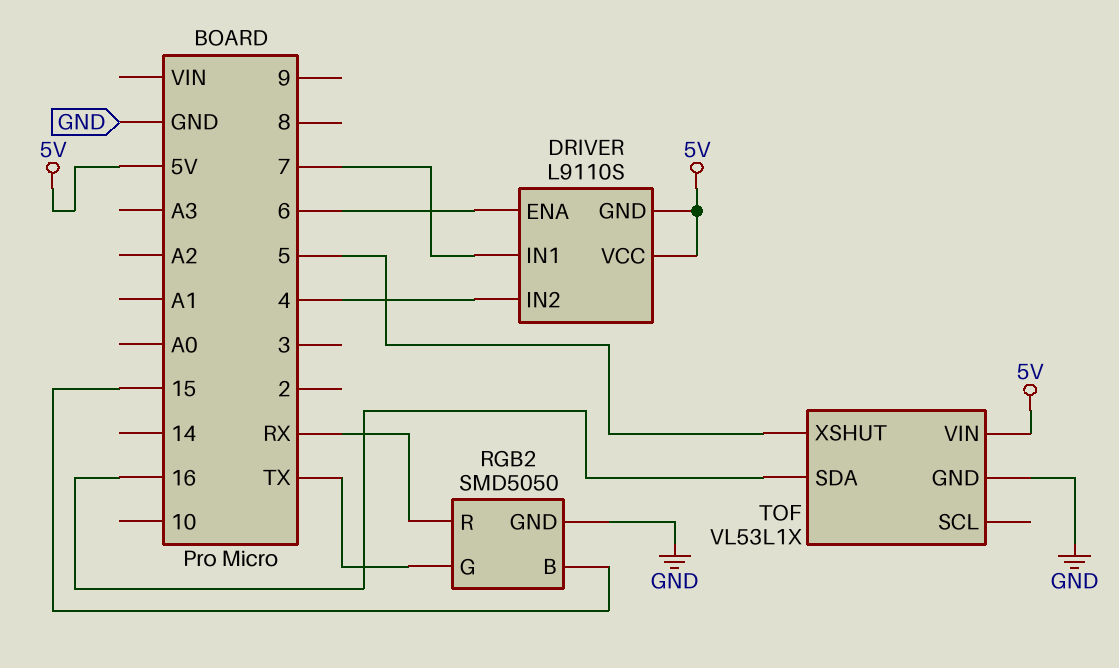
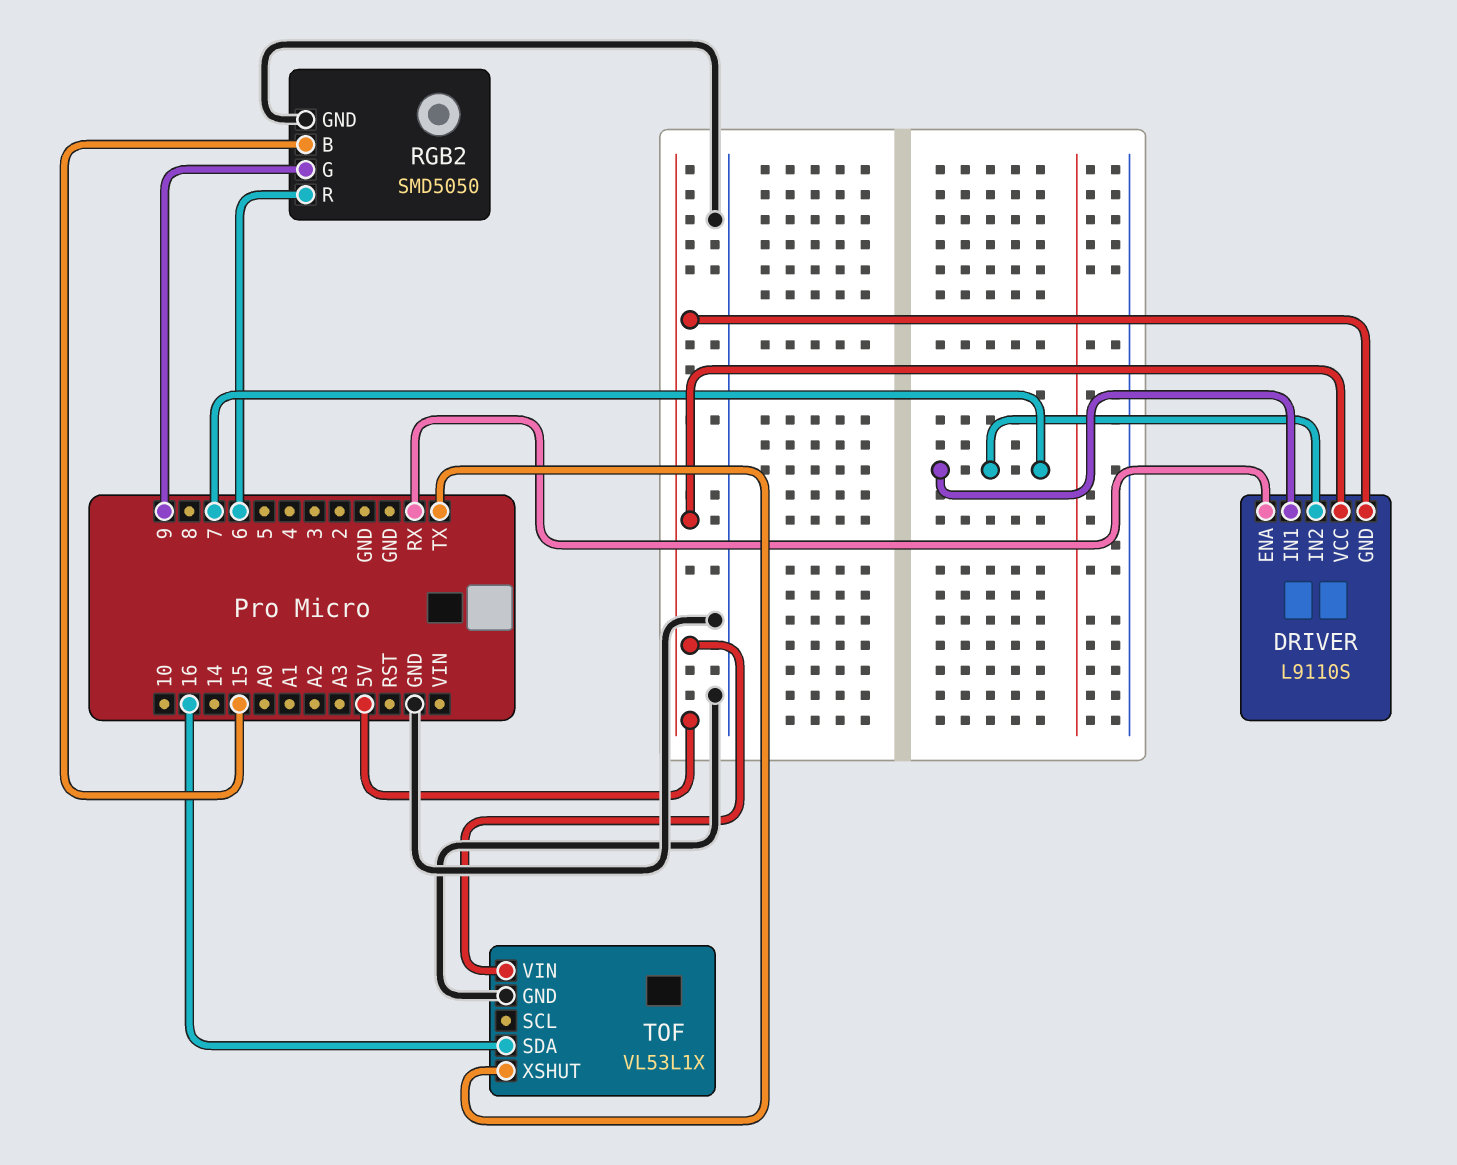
DRIVER pin ENA: 6 -> RX
DRIVER pin IN2: 4 -> 7
RGB2 pin G: TX -> 9
RGB2 pin R: RX -> 6
TOF pin XSHUT: 5 -> TX

